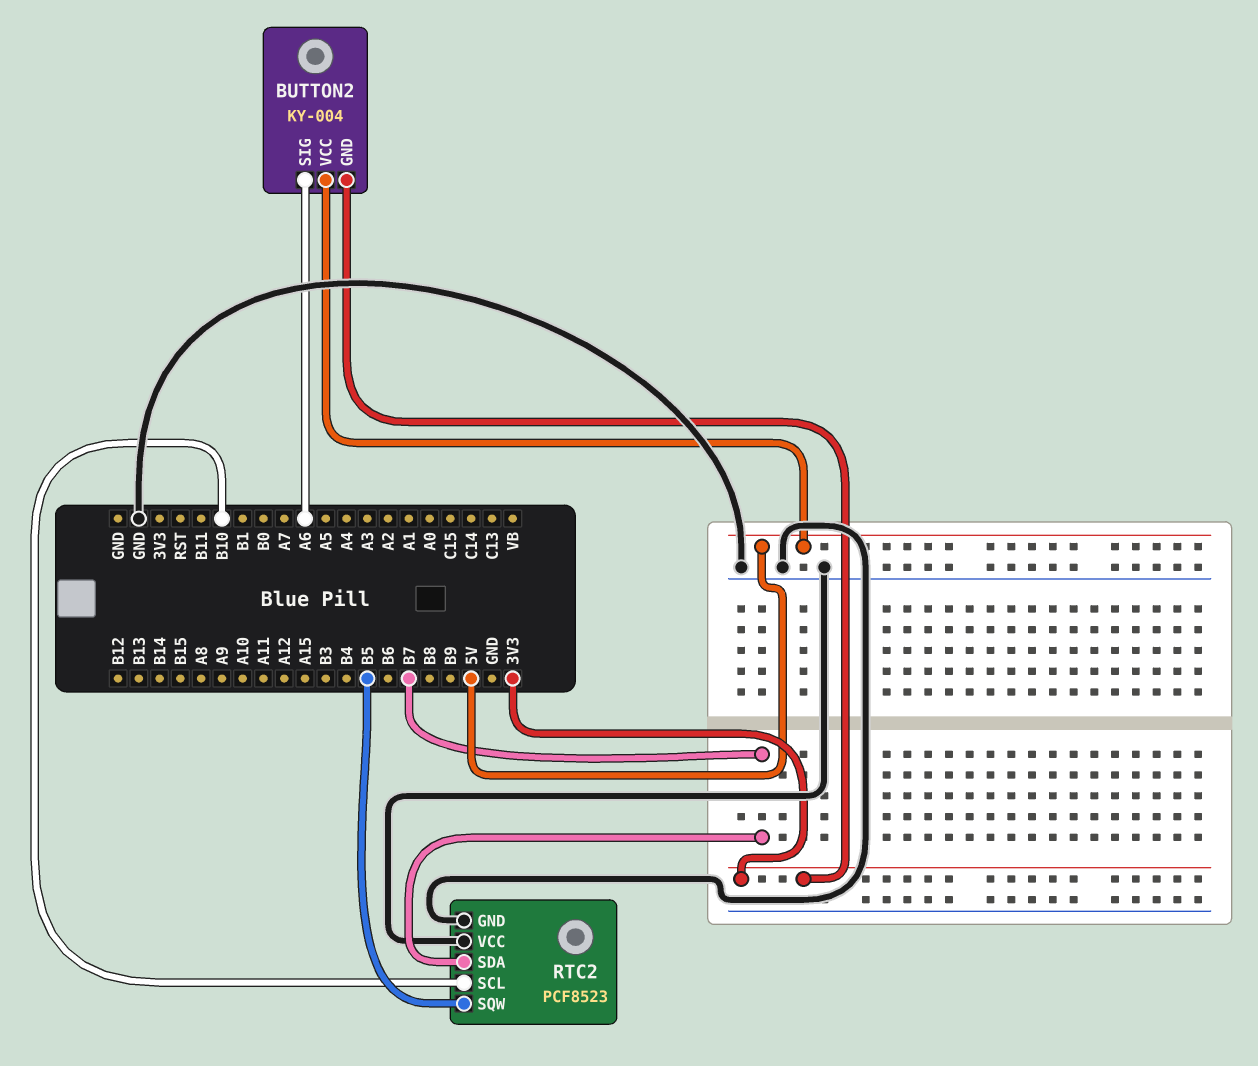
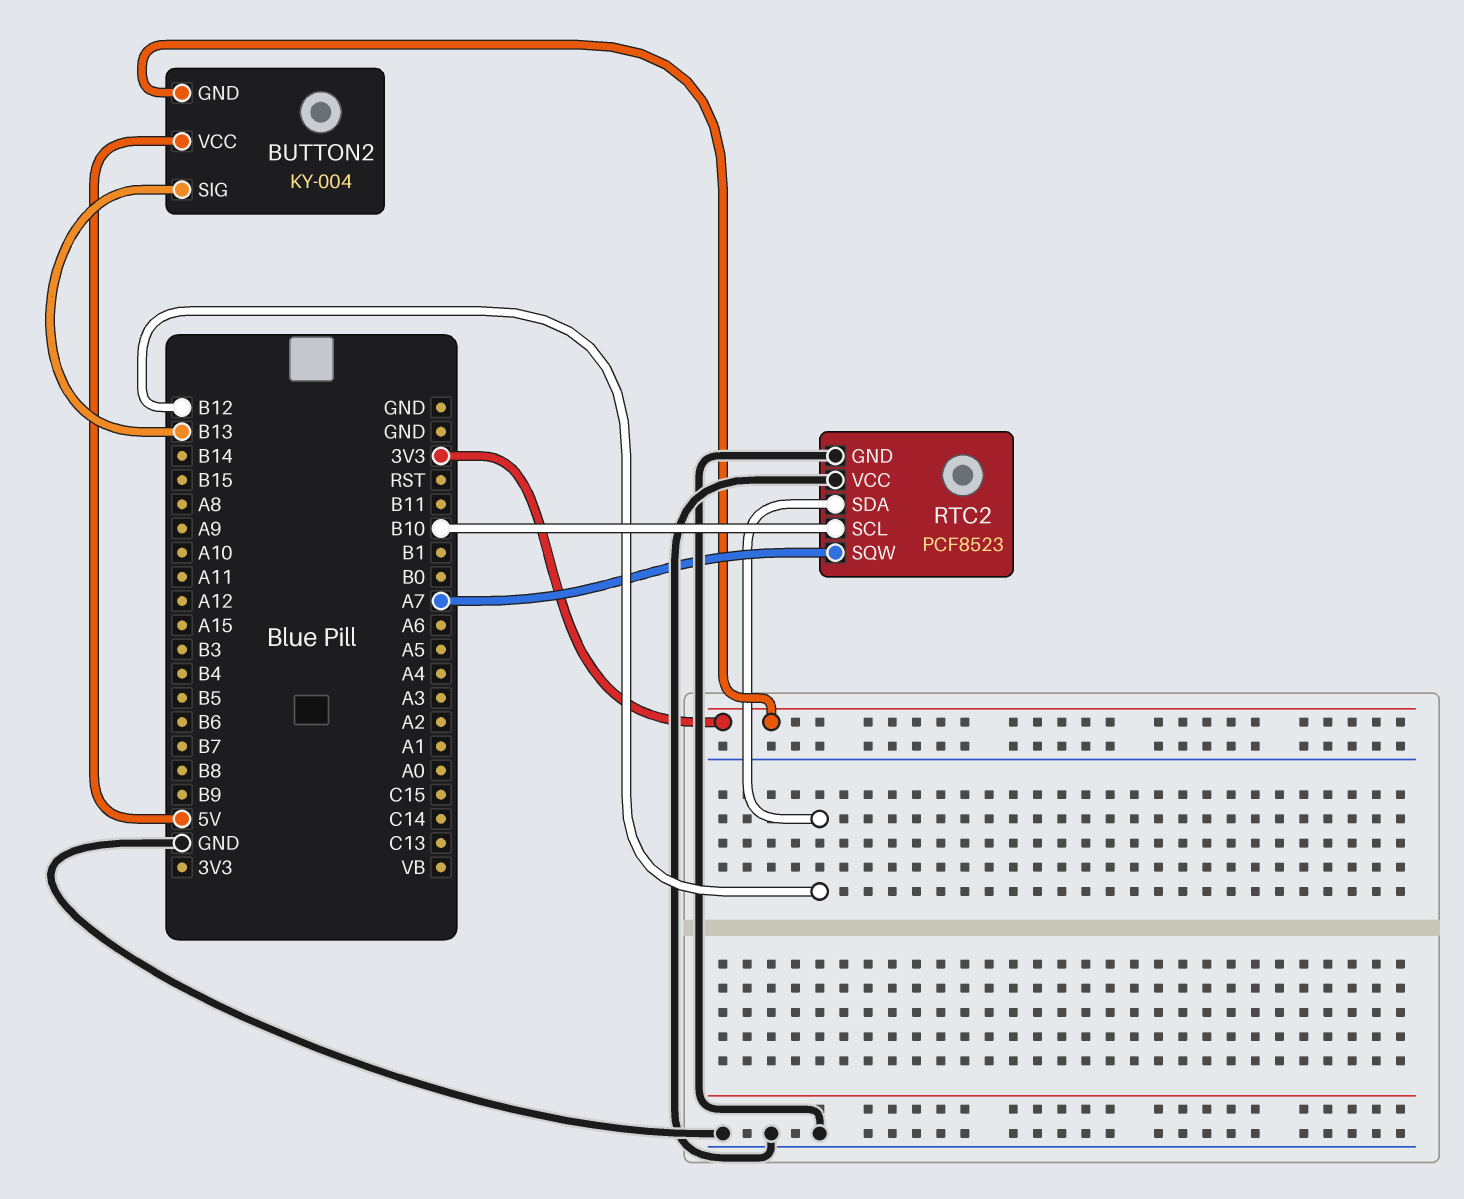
BUTTON2 pin SIG: A6 -> B13
RTC2 pin SDA: B7 -> B12
RTC2 pin SQW: B5 -> A7

